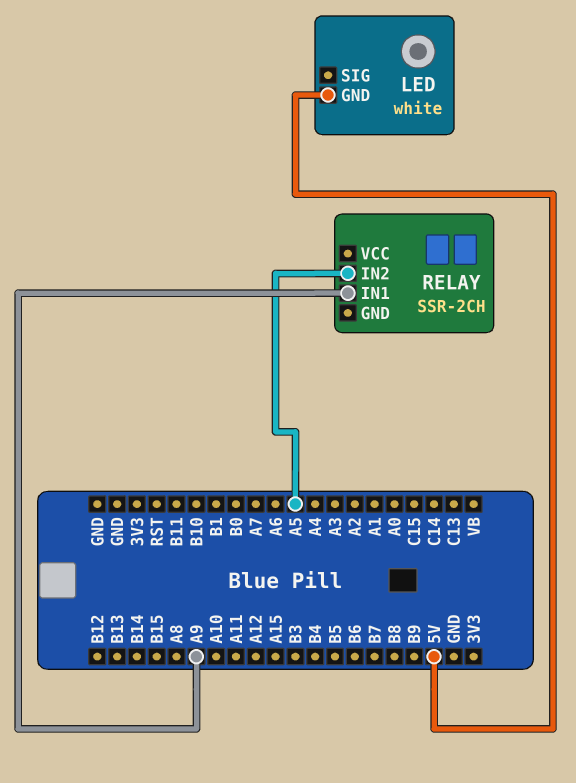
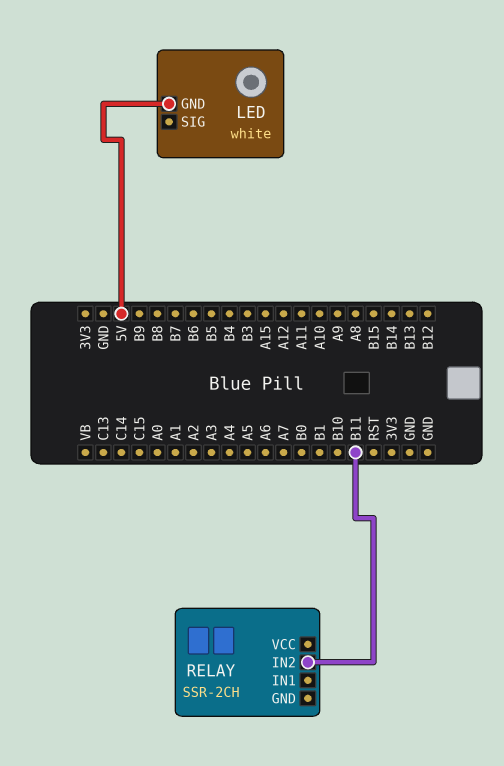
RELAY pin IN1: A9 -> none
RELAY pin IN2: A5 -> B11

